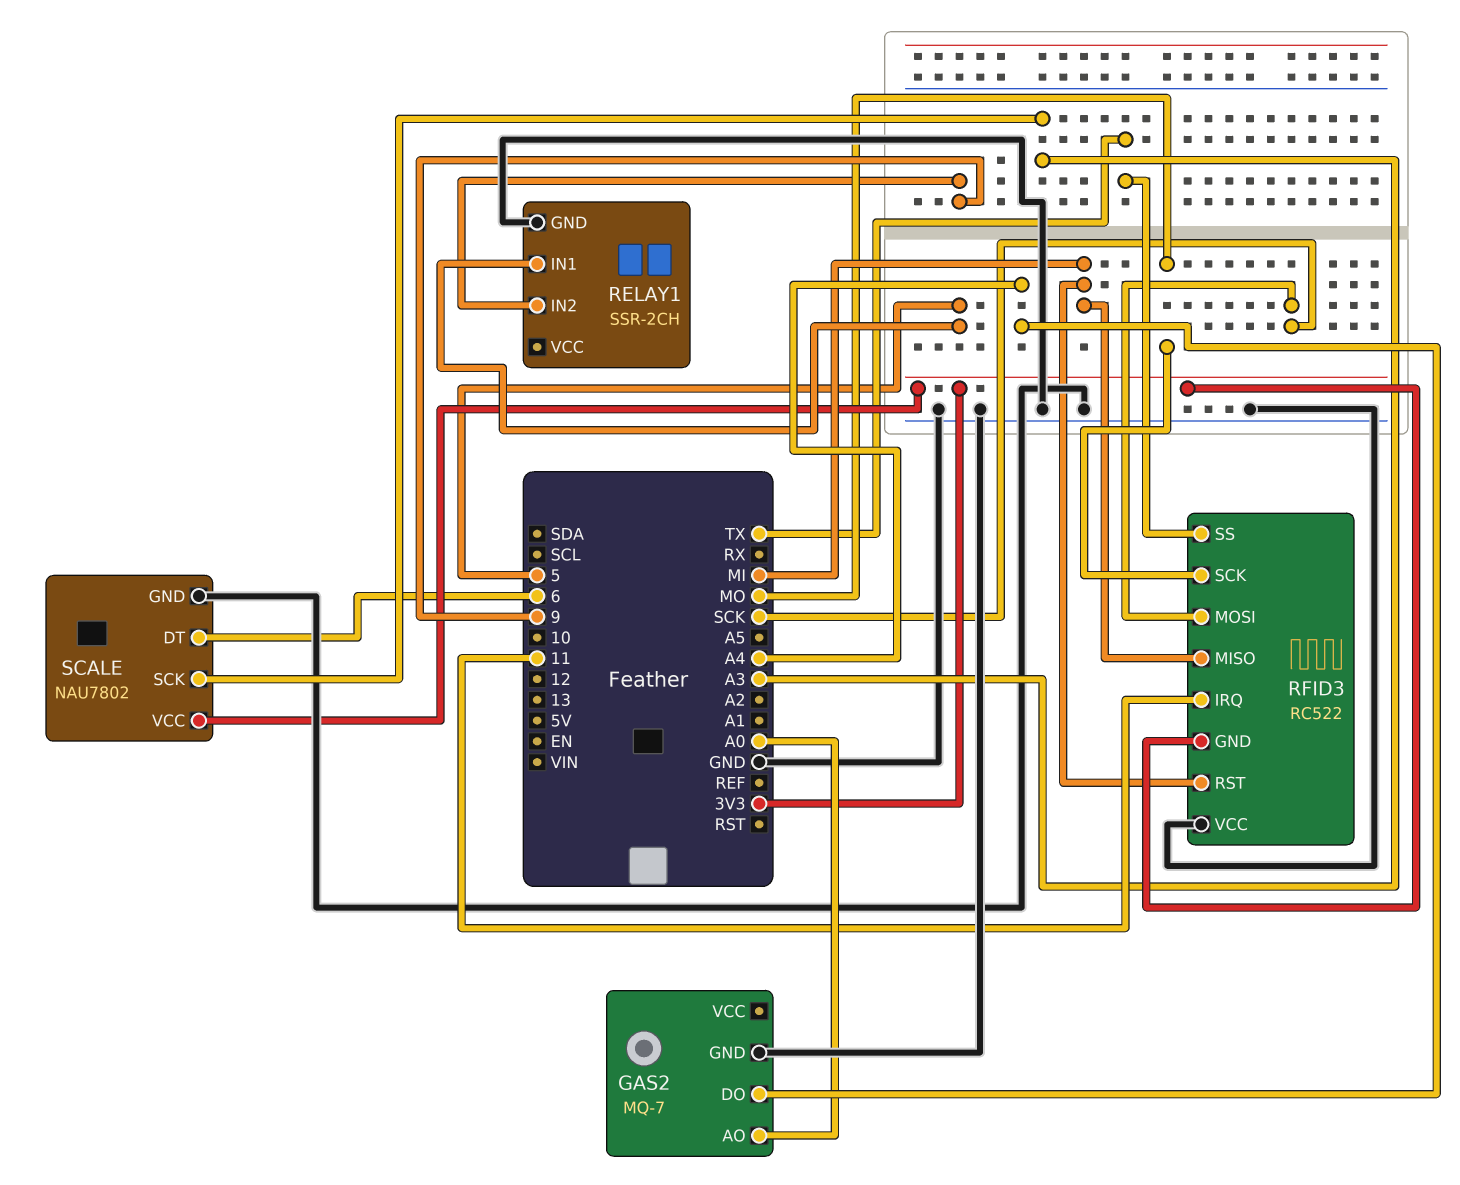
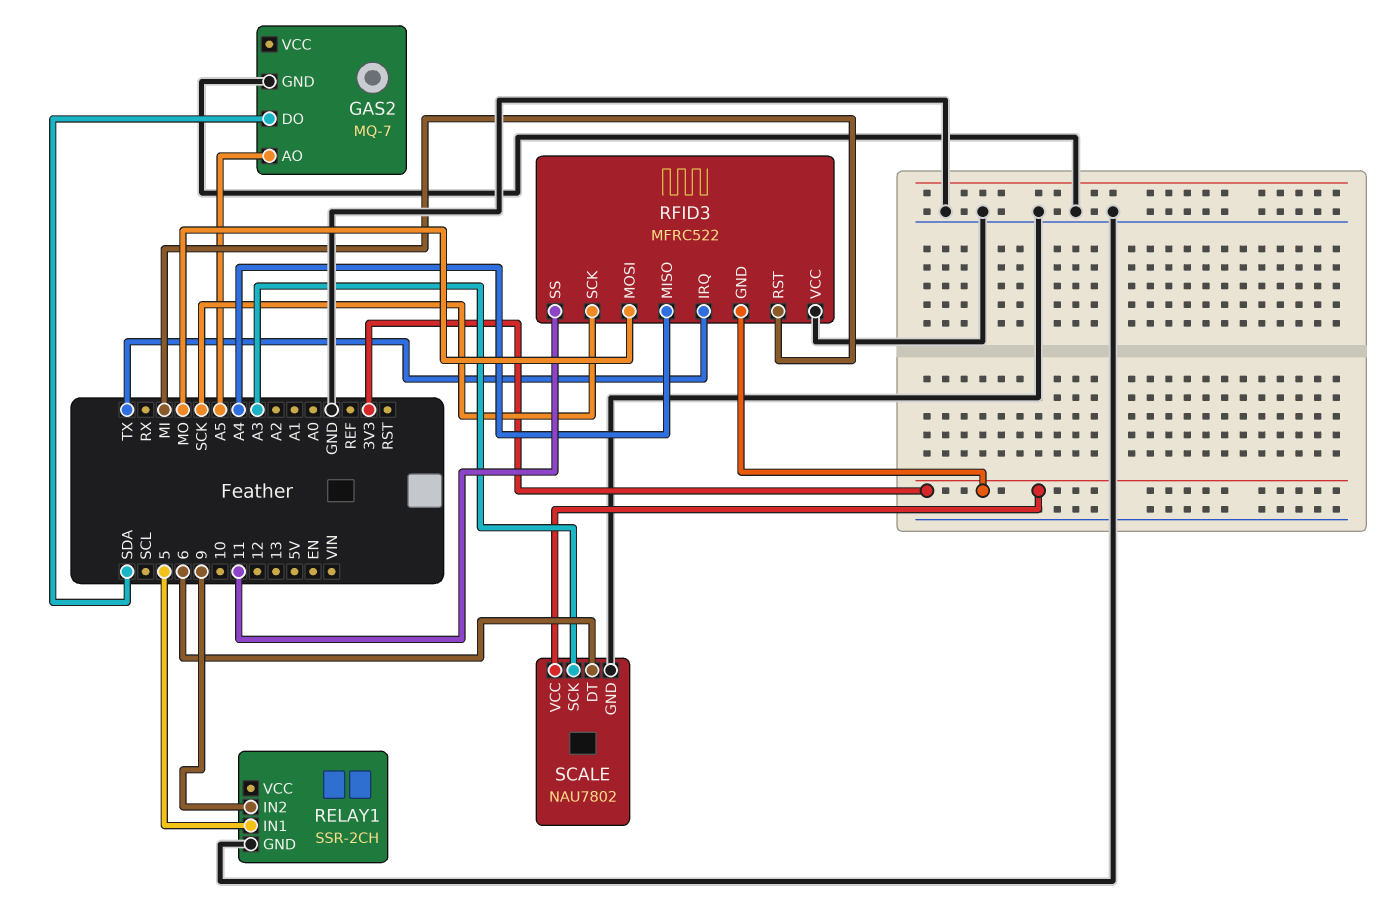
GAS2 pin AO: A0 -> A5
GAS2 pin DO: A4 -> SDA
RFID3: RC522 -> MFRC522
RFID3 pin IRQ: 11 -> TX
RFID3 pin MISO: MI -> A4
RFID3 pin MOSI: SCK -> MO
RFID3 pin SCK: MO -> SCK
RFID3 pin SS: TX -> 11

